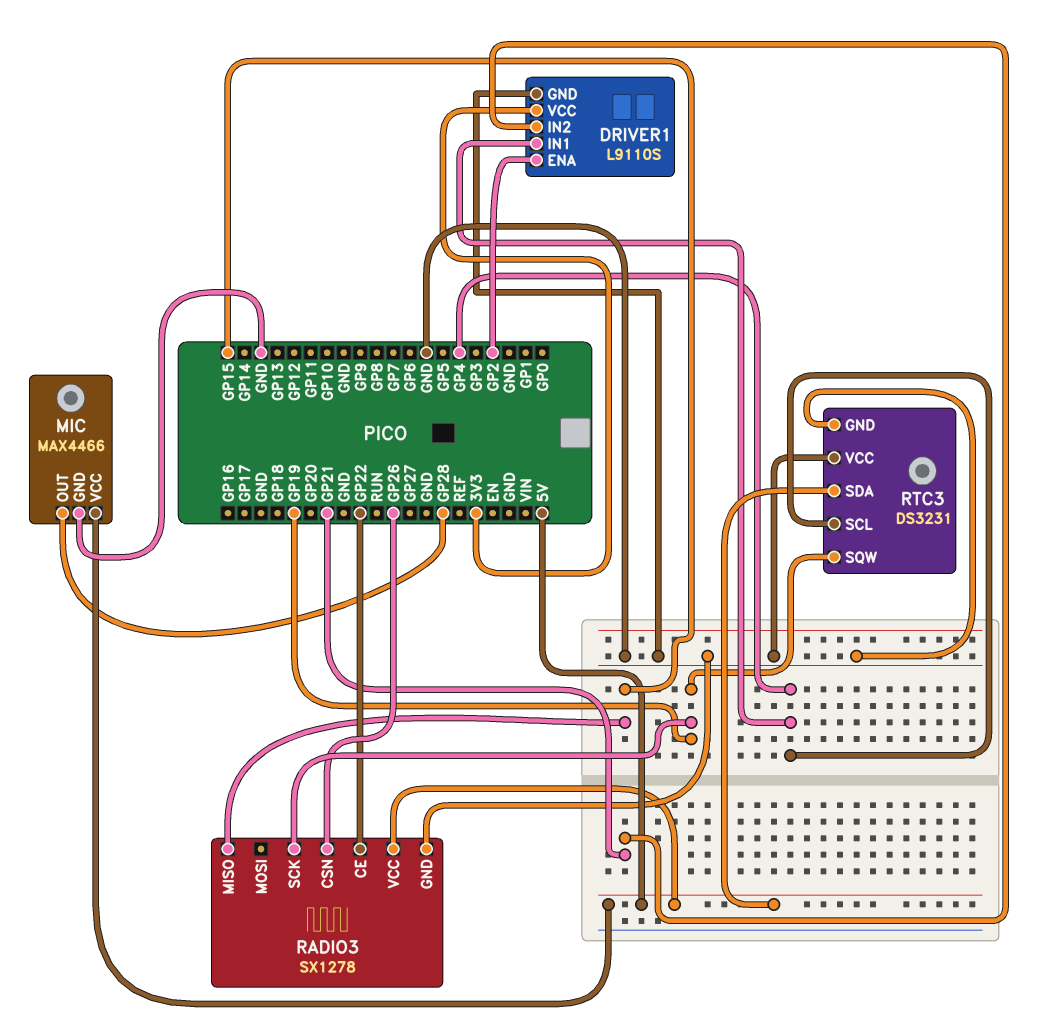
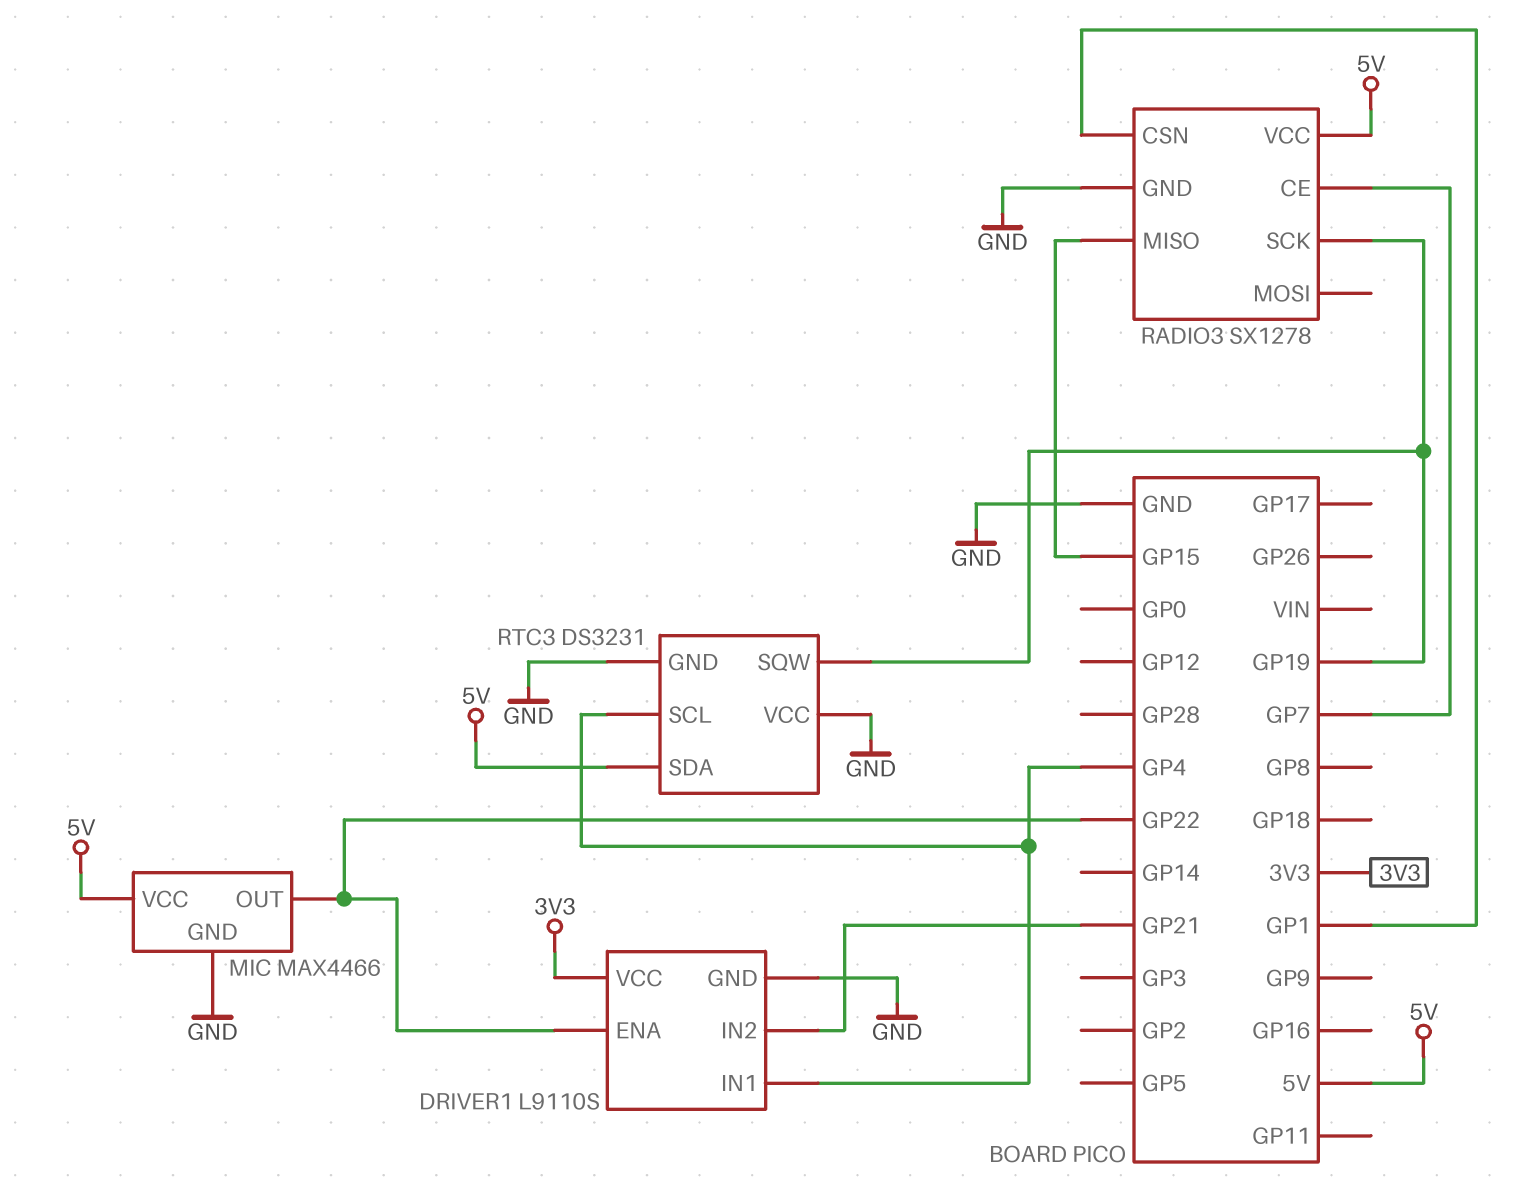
DRIVER1 pin ENA: GP2 -> GP22
MIC pin OUT: GP28 -> GP22
RADIO3 pin CE: GP22 -> GP7
RADIO3 pin CSN: GP26 -> GP1

